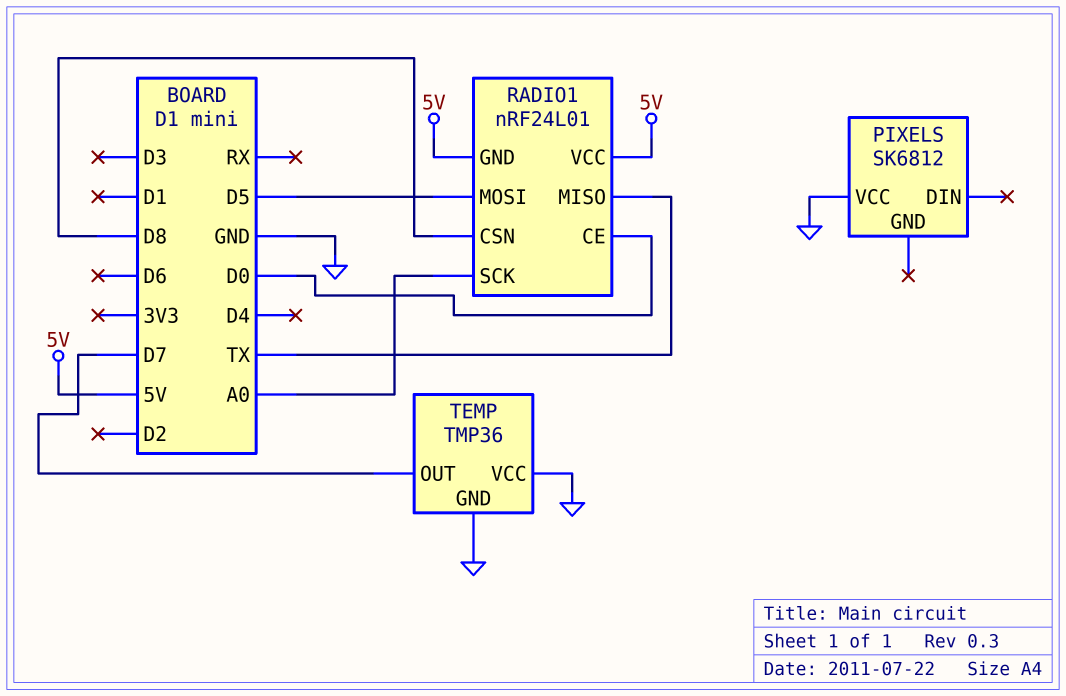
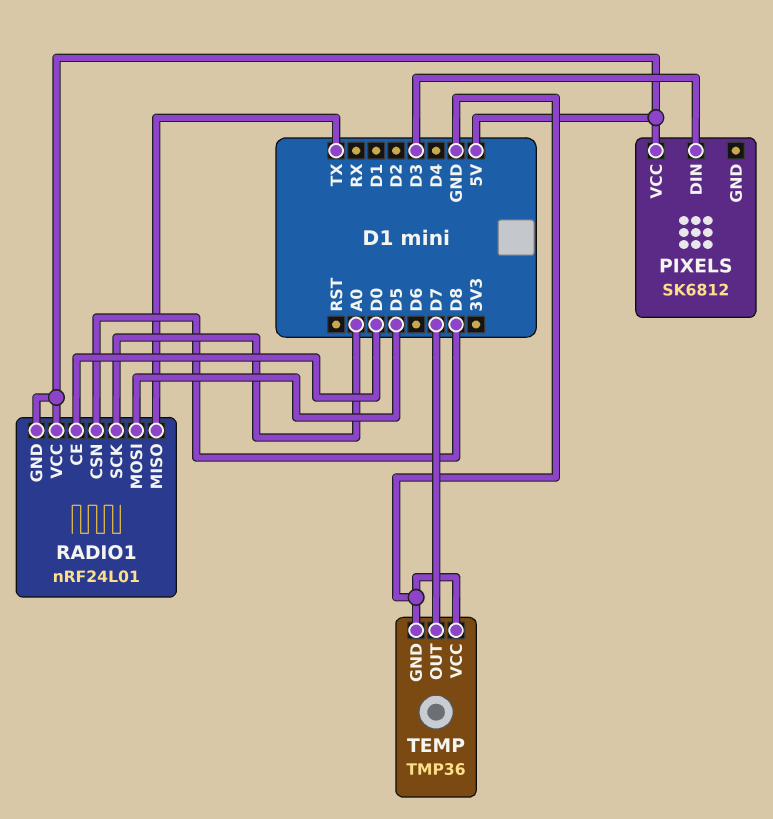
PIXELS pin DIN: none -> D3
PIXELS pin VCC: GND -> 5V

